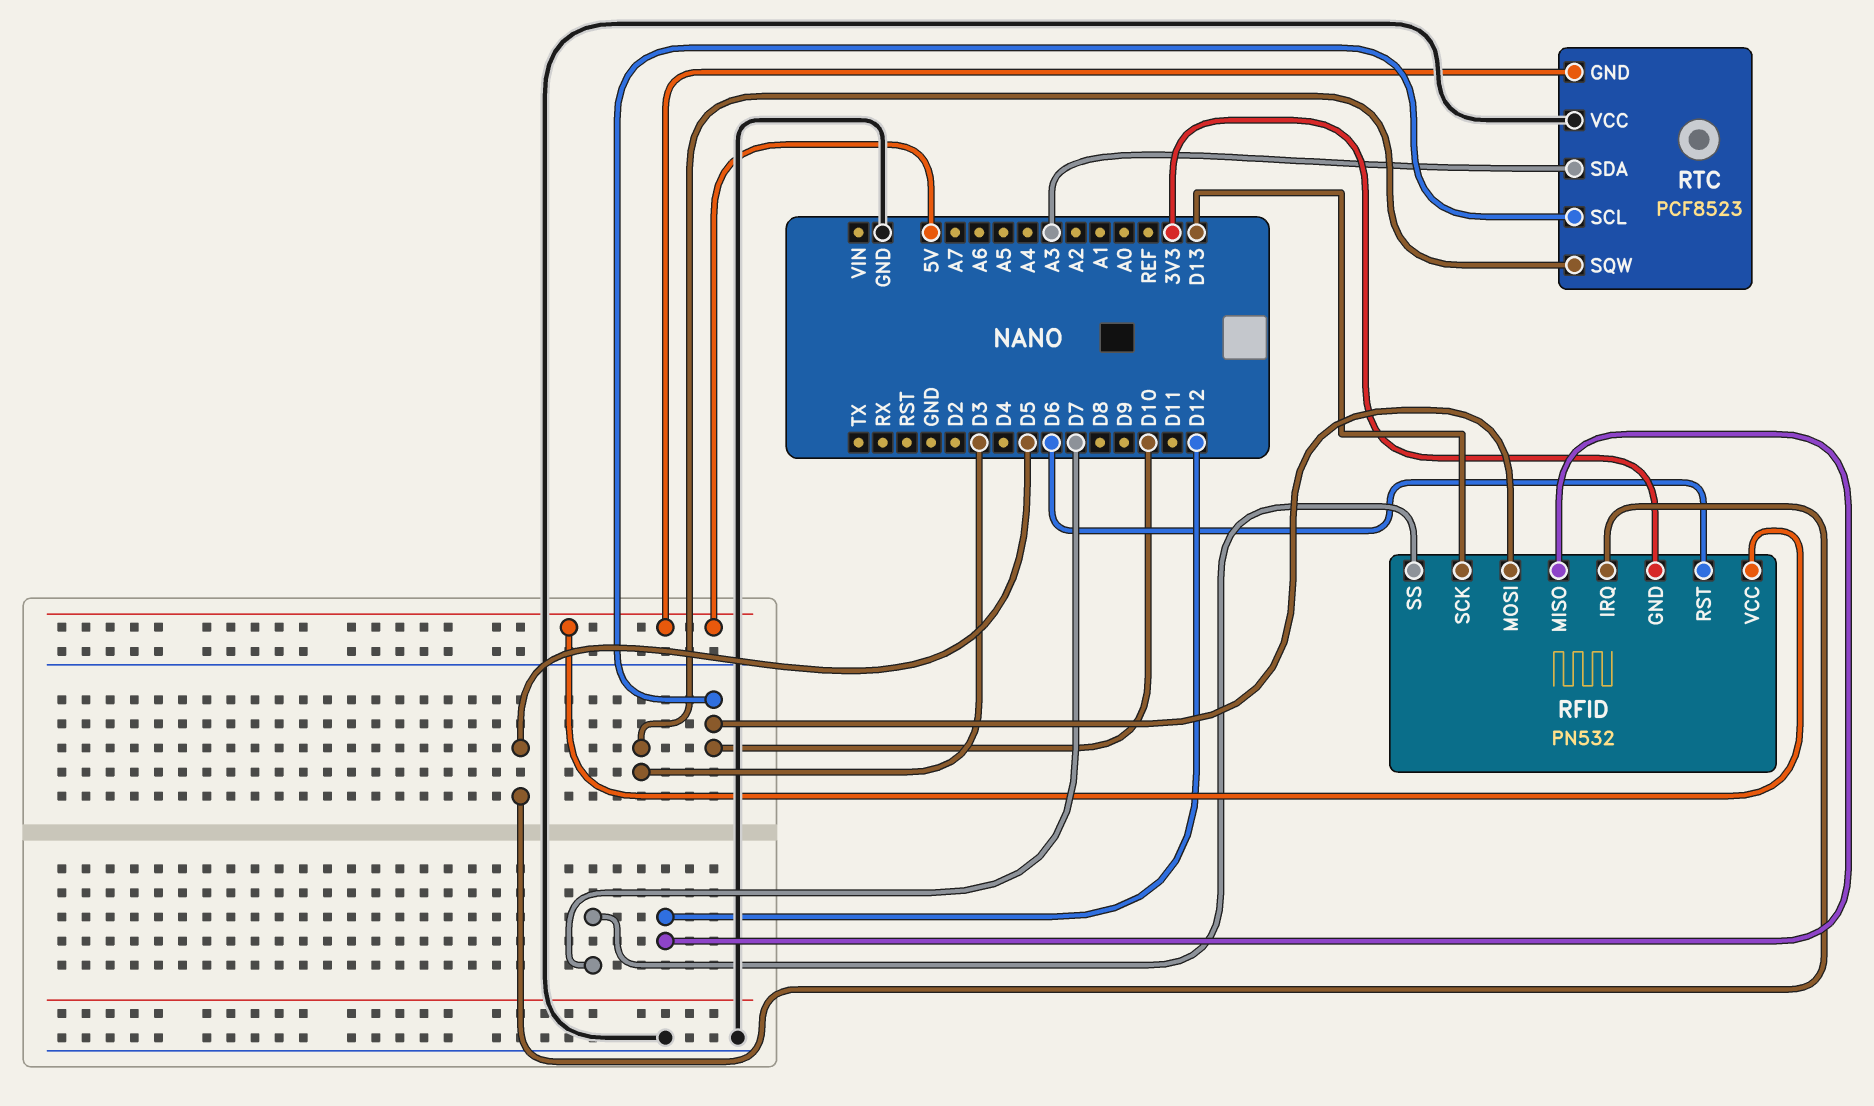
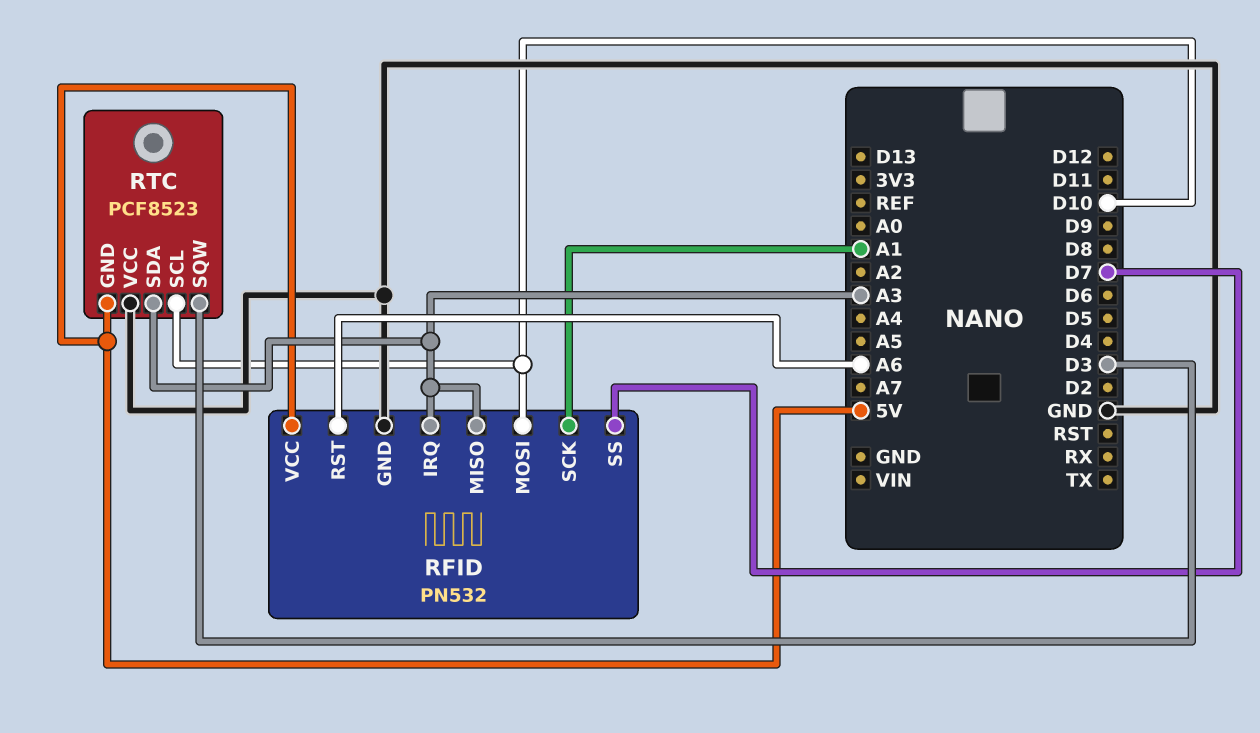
RFID pin GND: 3V3 -> GND
RFID pin IRQ: D5 -> A3
RFID pin MISO: D12 -> A3
RFID pin RST: D6 -> A6
RFID pin SCK: D13 -> A1

